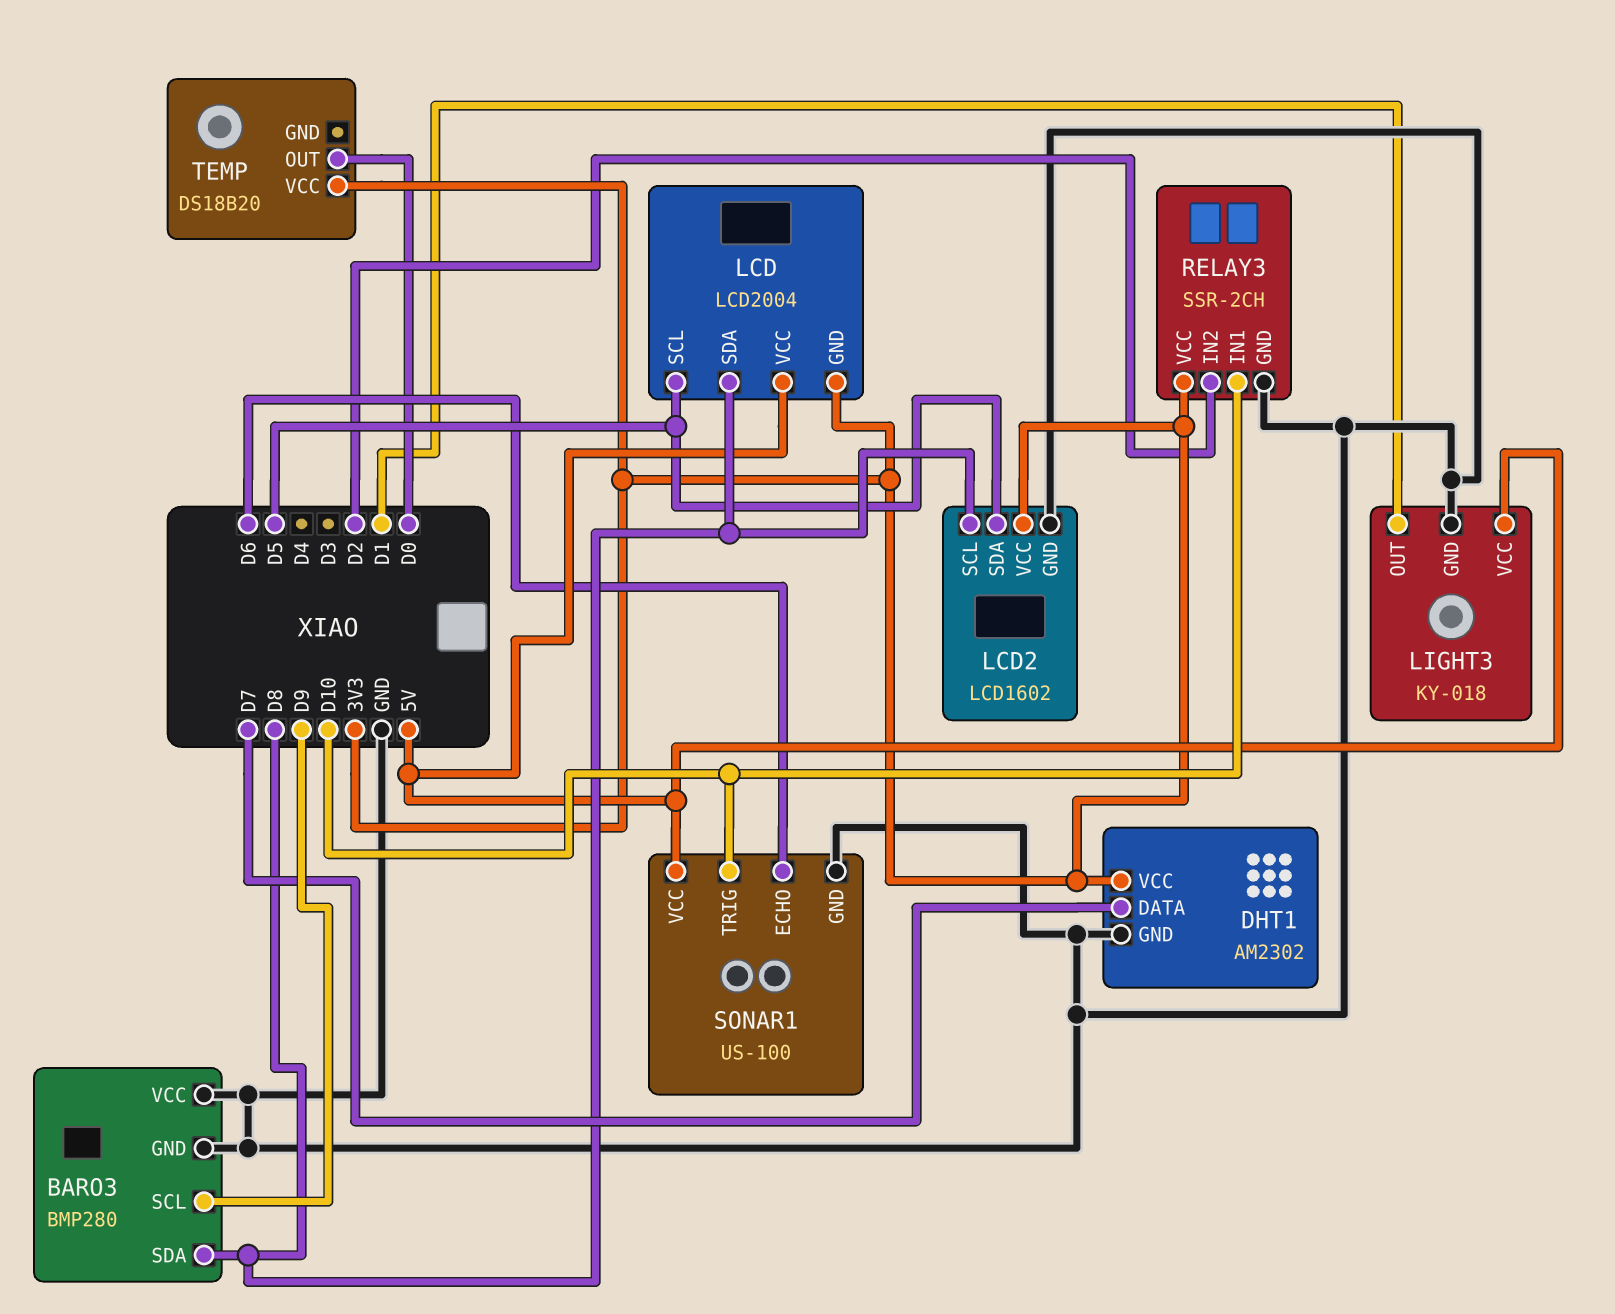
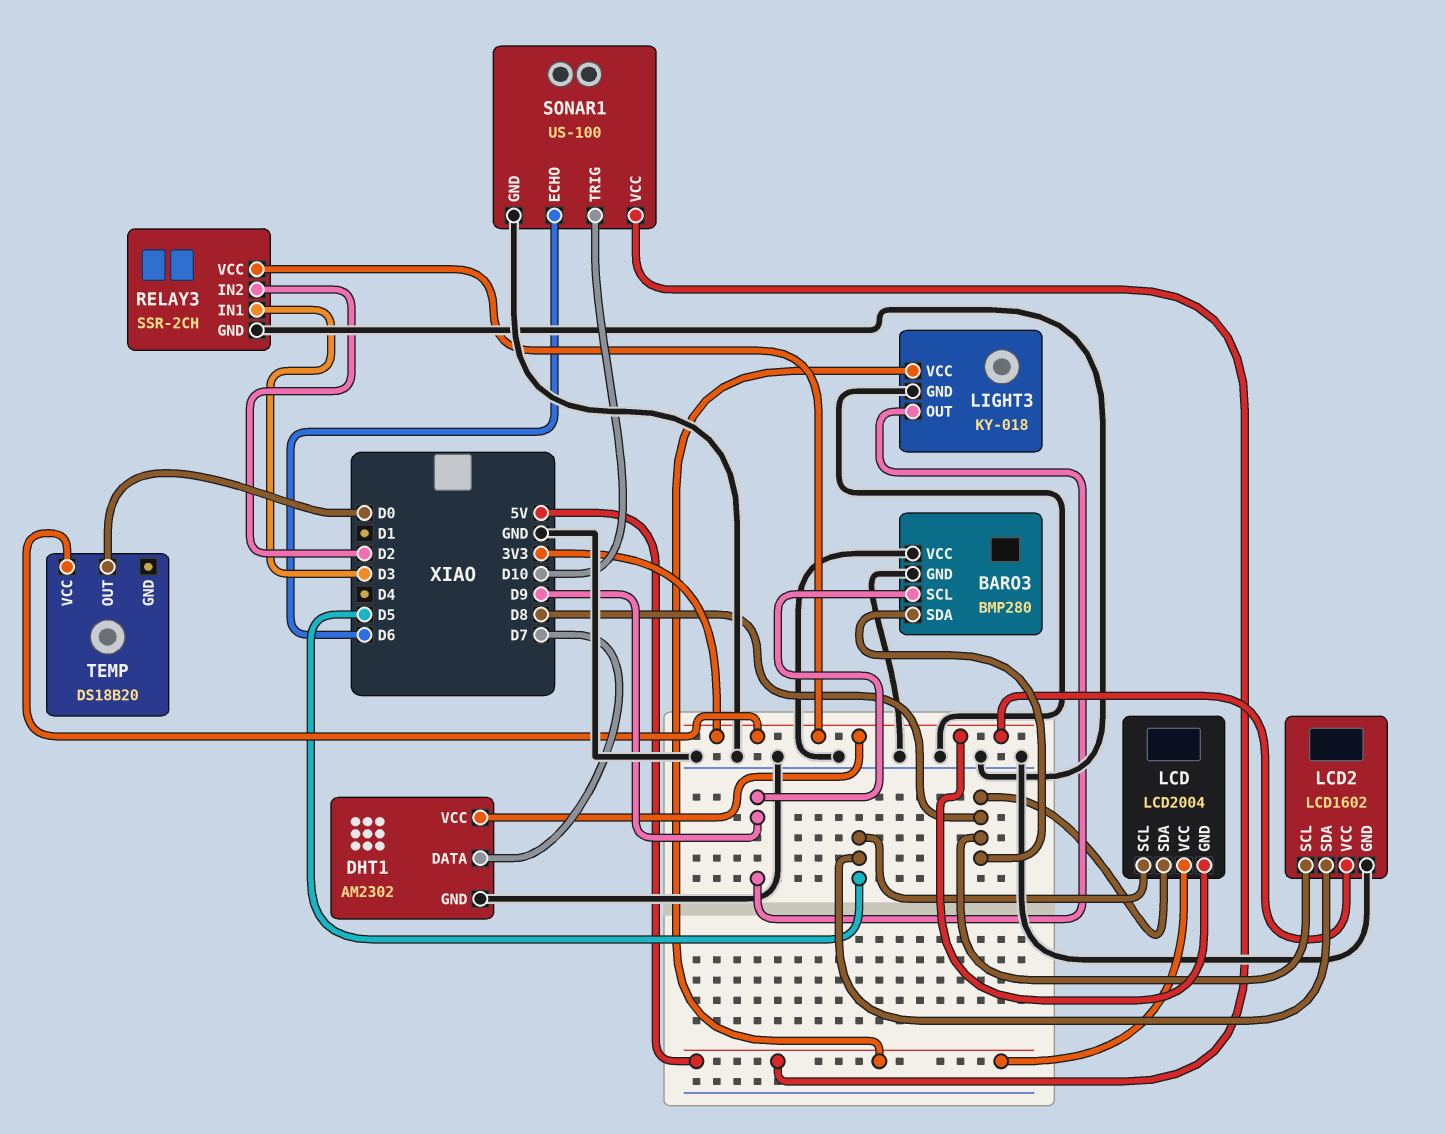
LIGHT3 pin OUT: D1 -> D9
RELAY3 pin IN1: D10 -> D3

